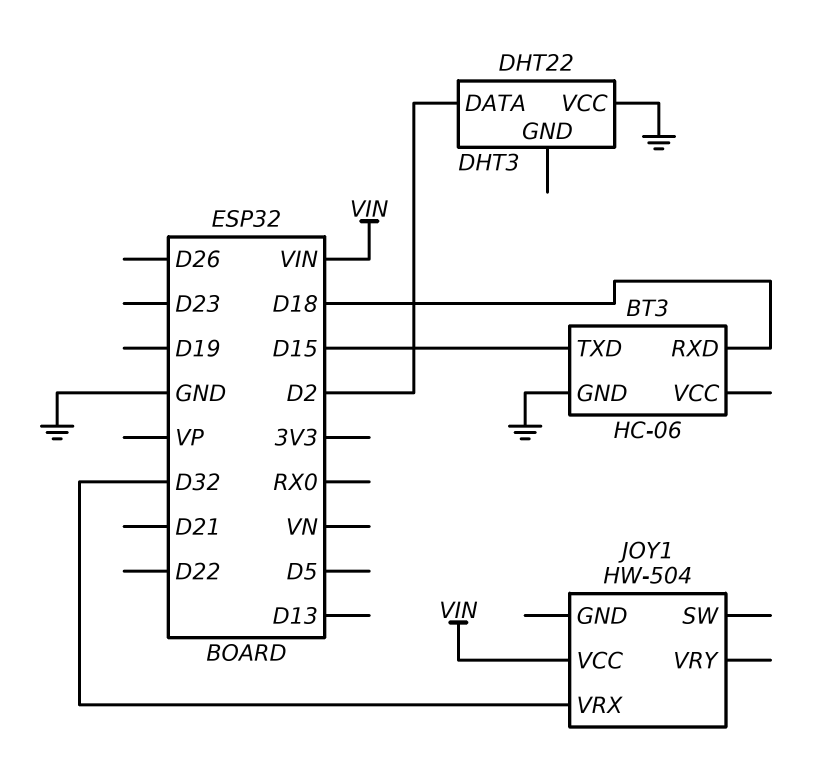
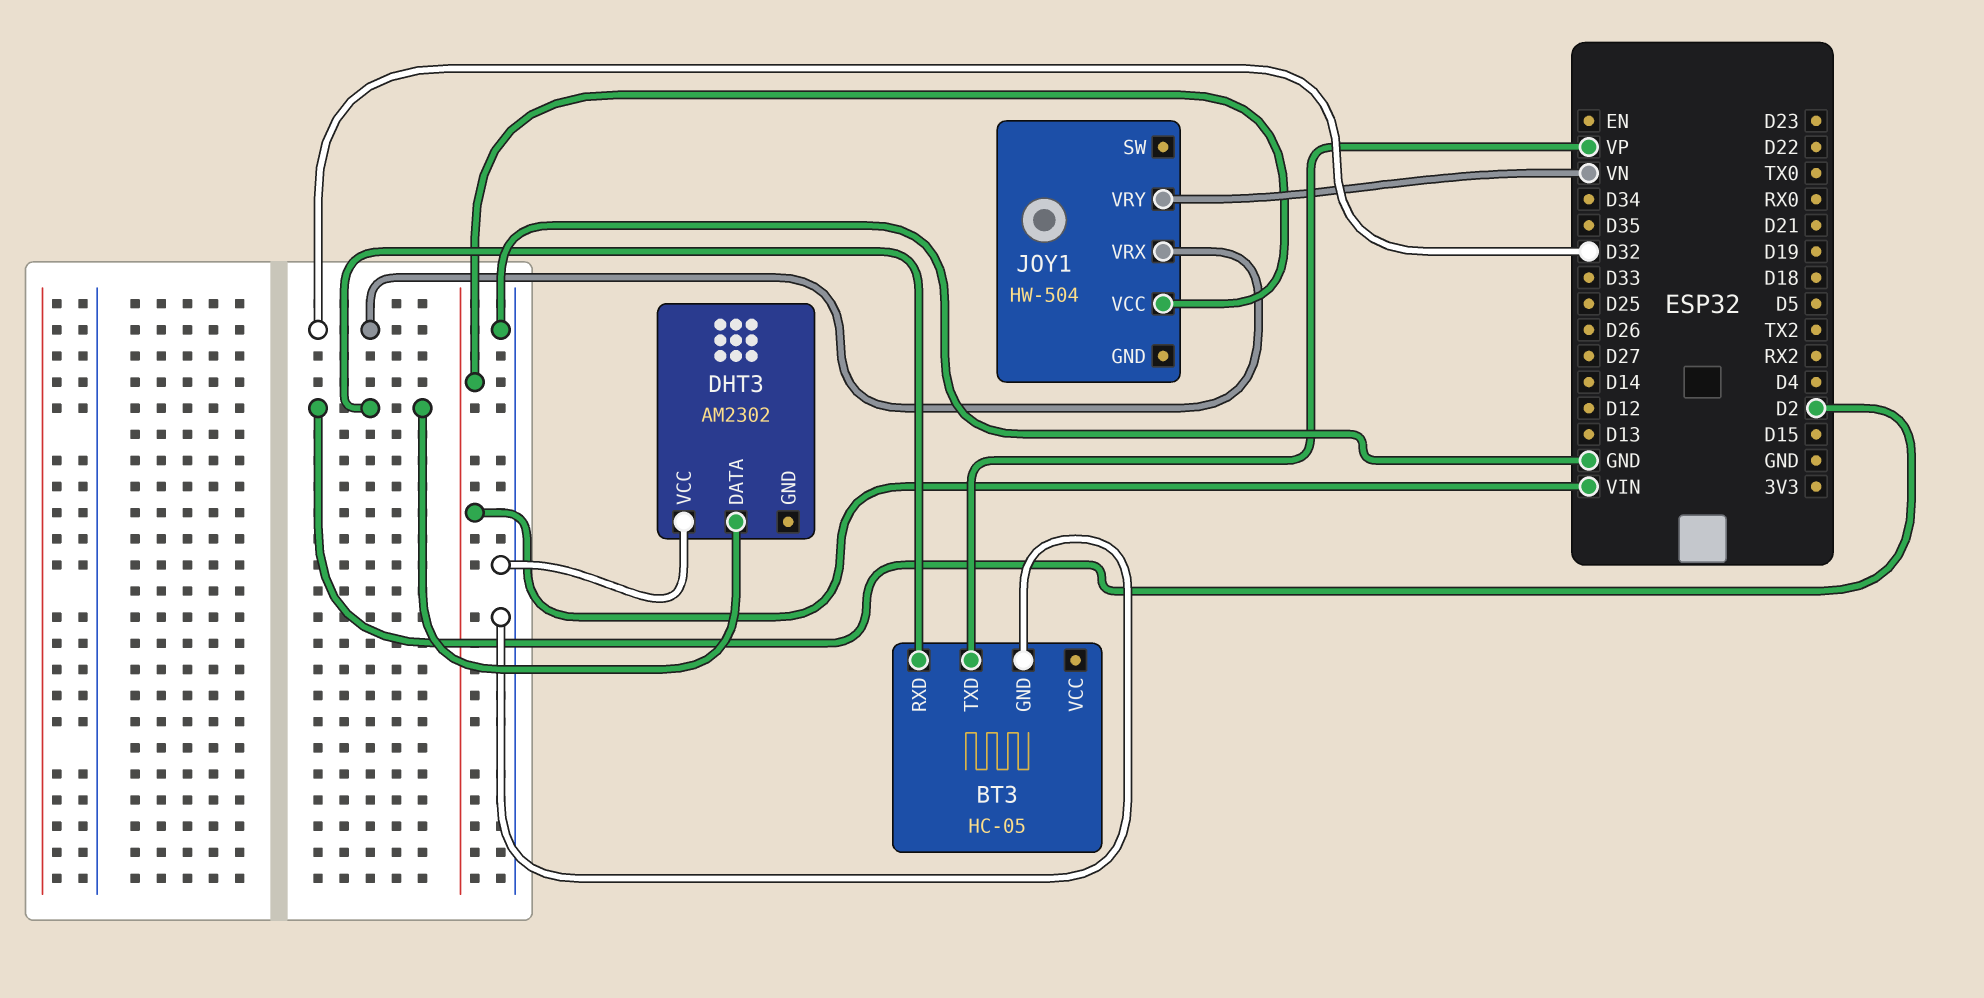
BT3: HC-06 -> HC-05
BT3 pin RXD: D18 -> D2
BT3 pin TXD: D15 -> VP
DHT3: DHT22 -> AM2302
JOY1 pin VRY: none -> VN

